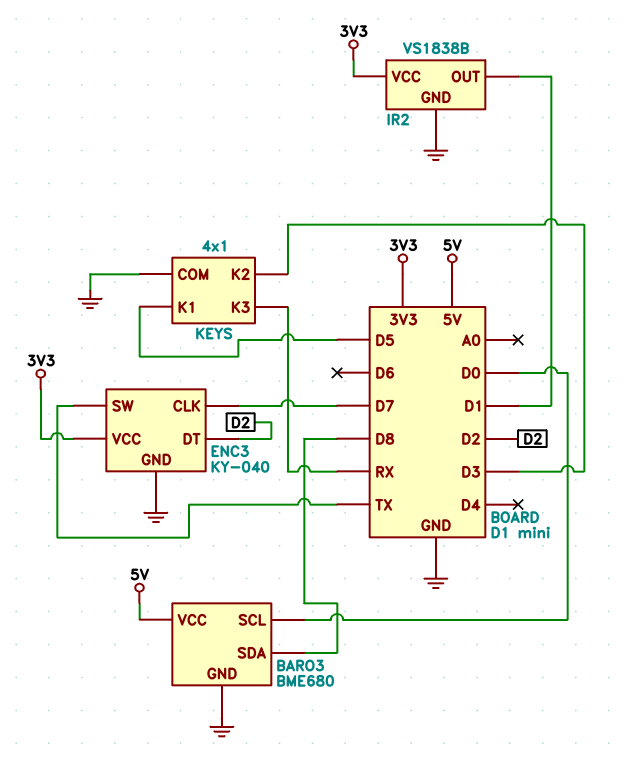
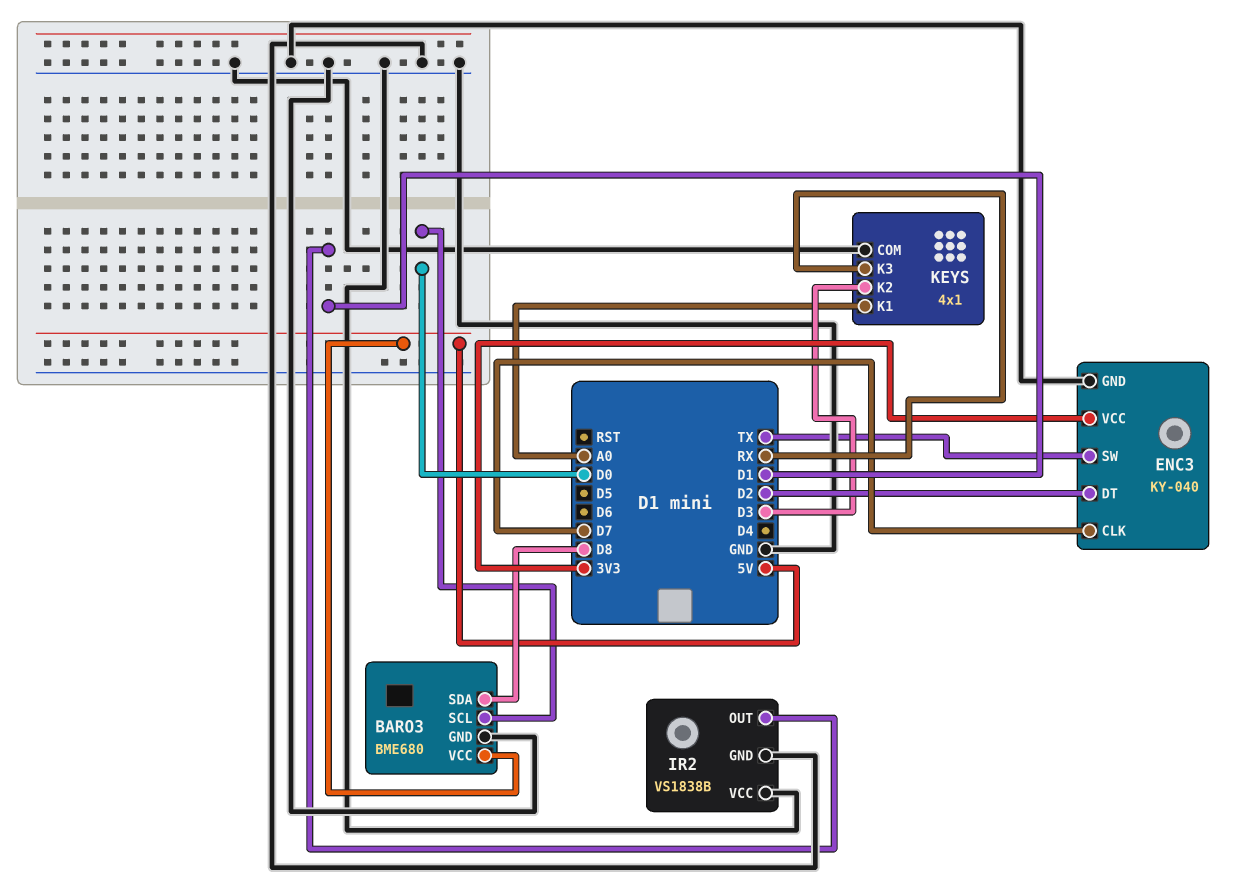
IR2 pin VCC: 3V3 -> GND
KEYS pin K1: D5 -> A0

